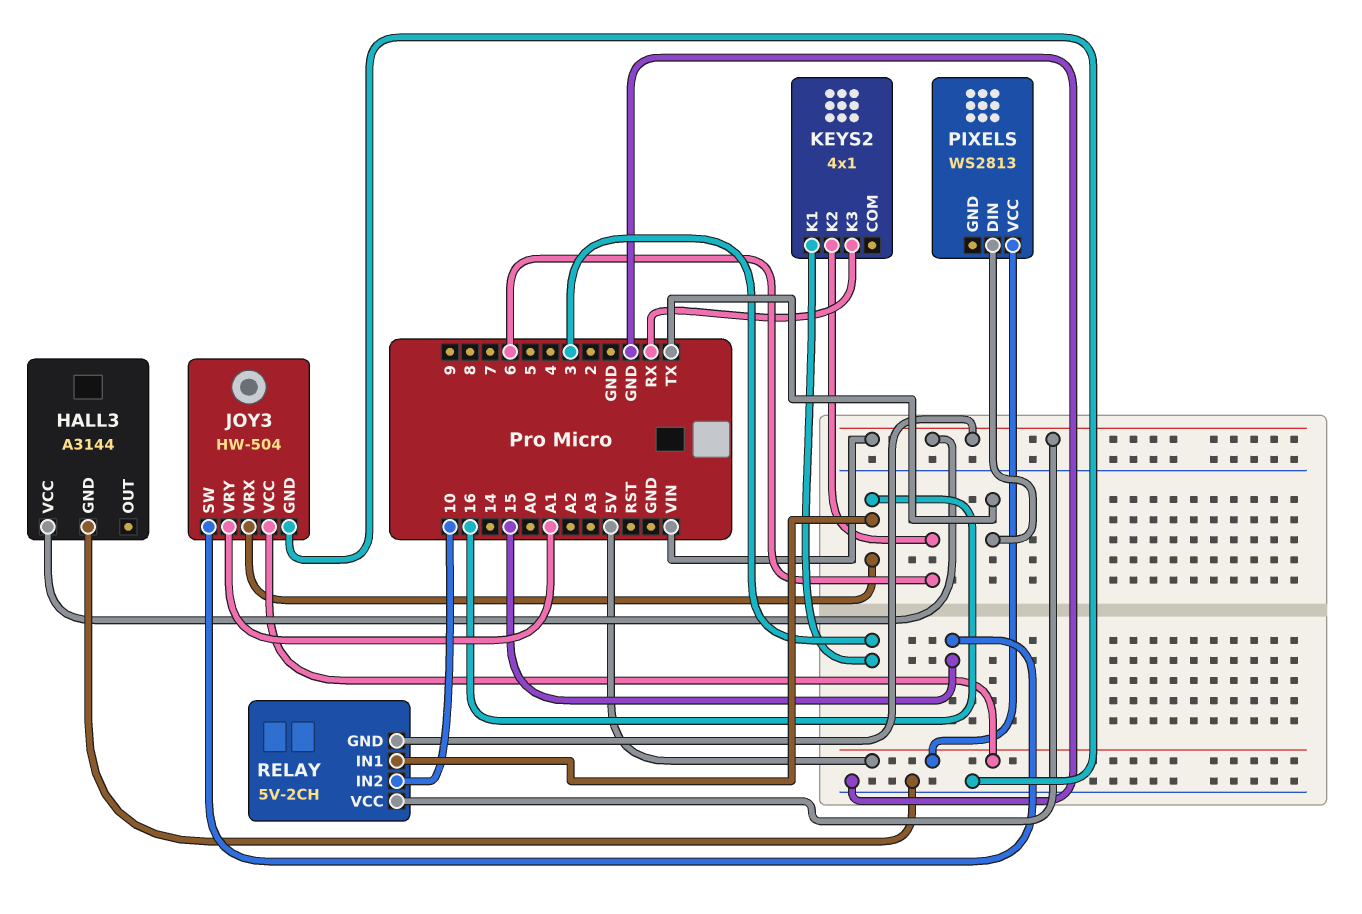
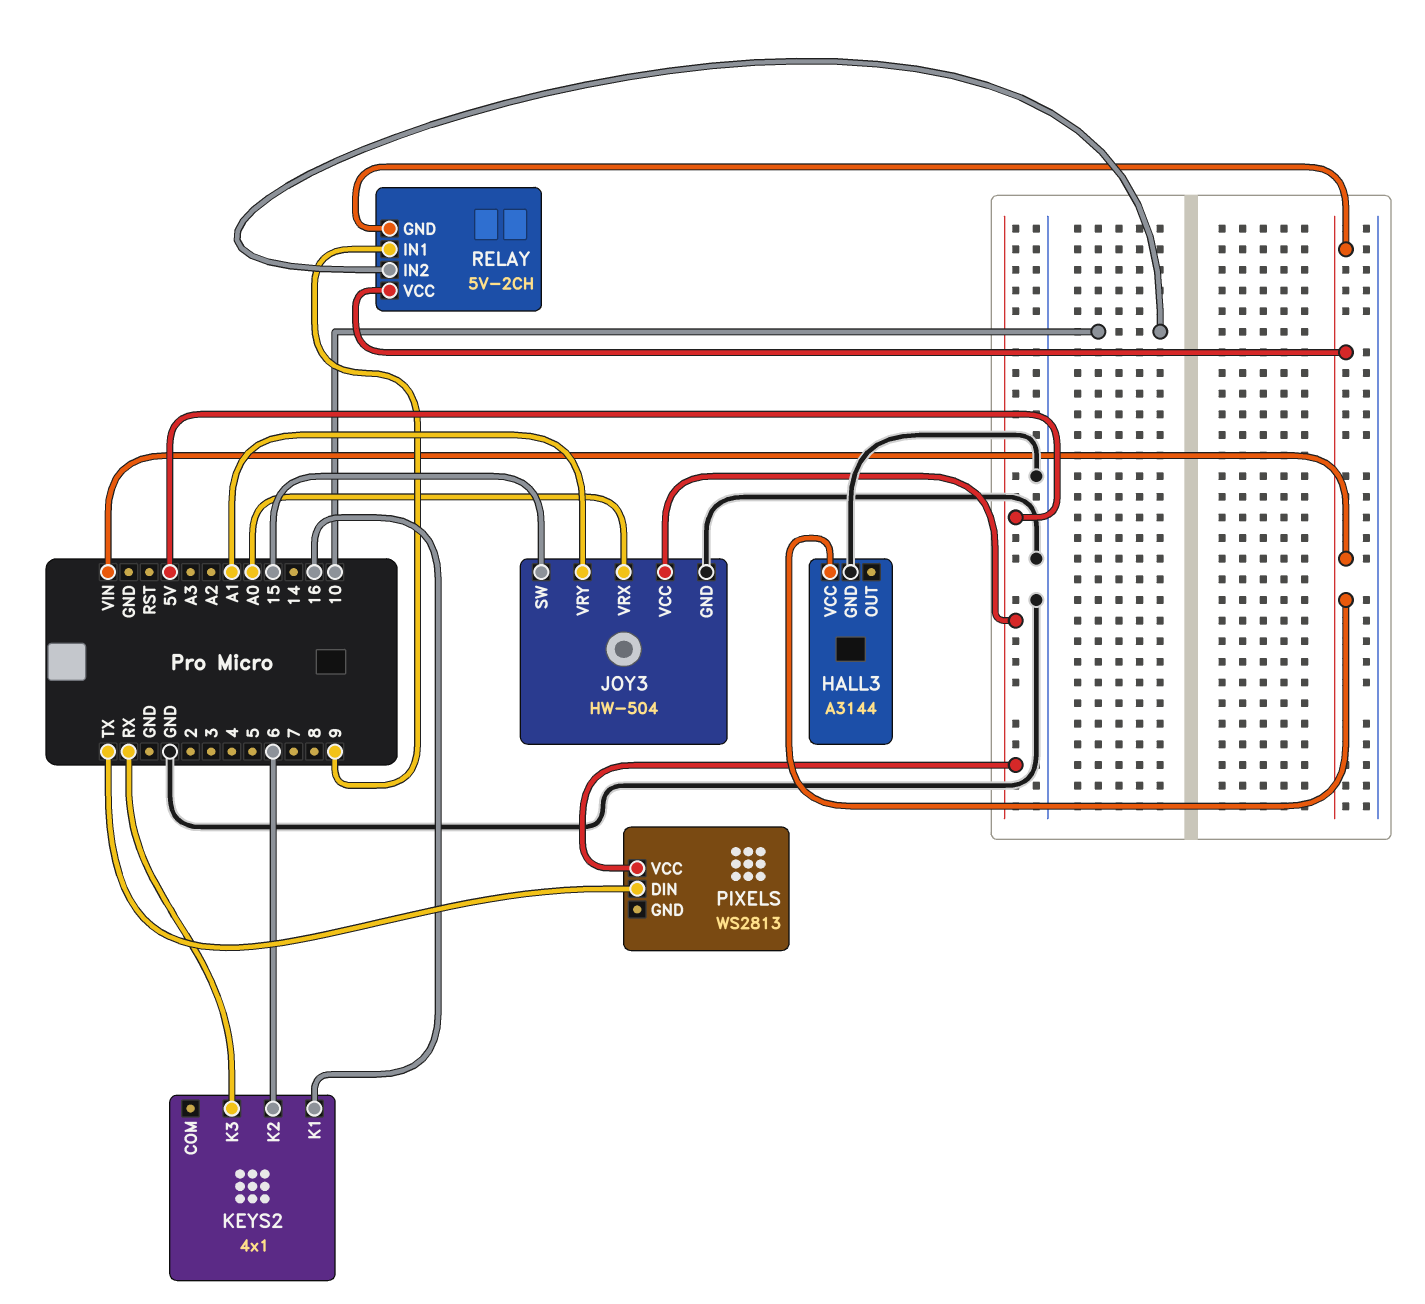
JOY3 pin VRX: 16 -> A0
KEYS2 pin K1: 3 -> 16
RELAY pin IN1: 16 -> 9

